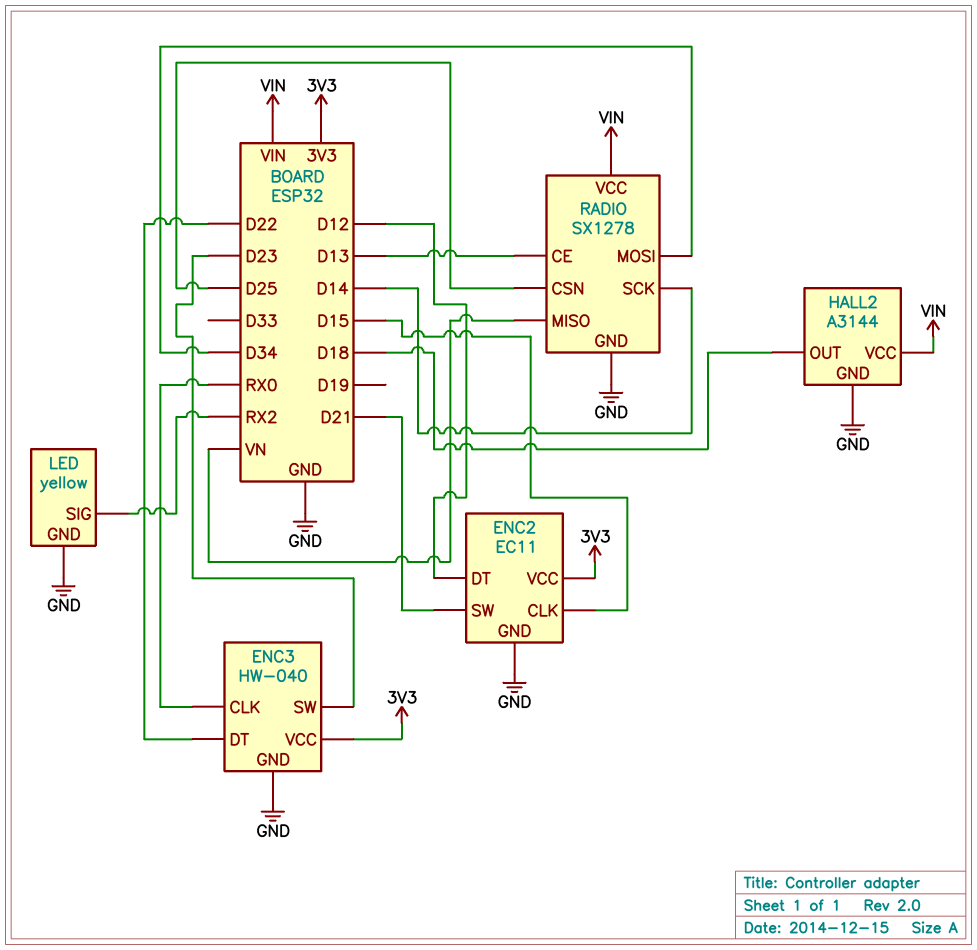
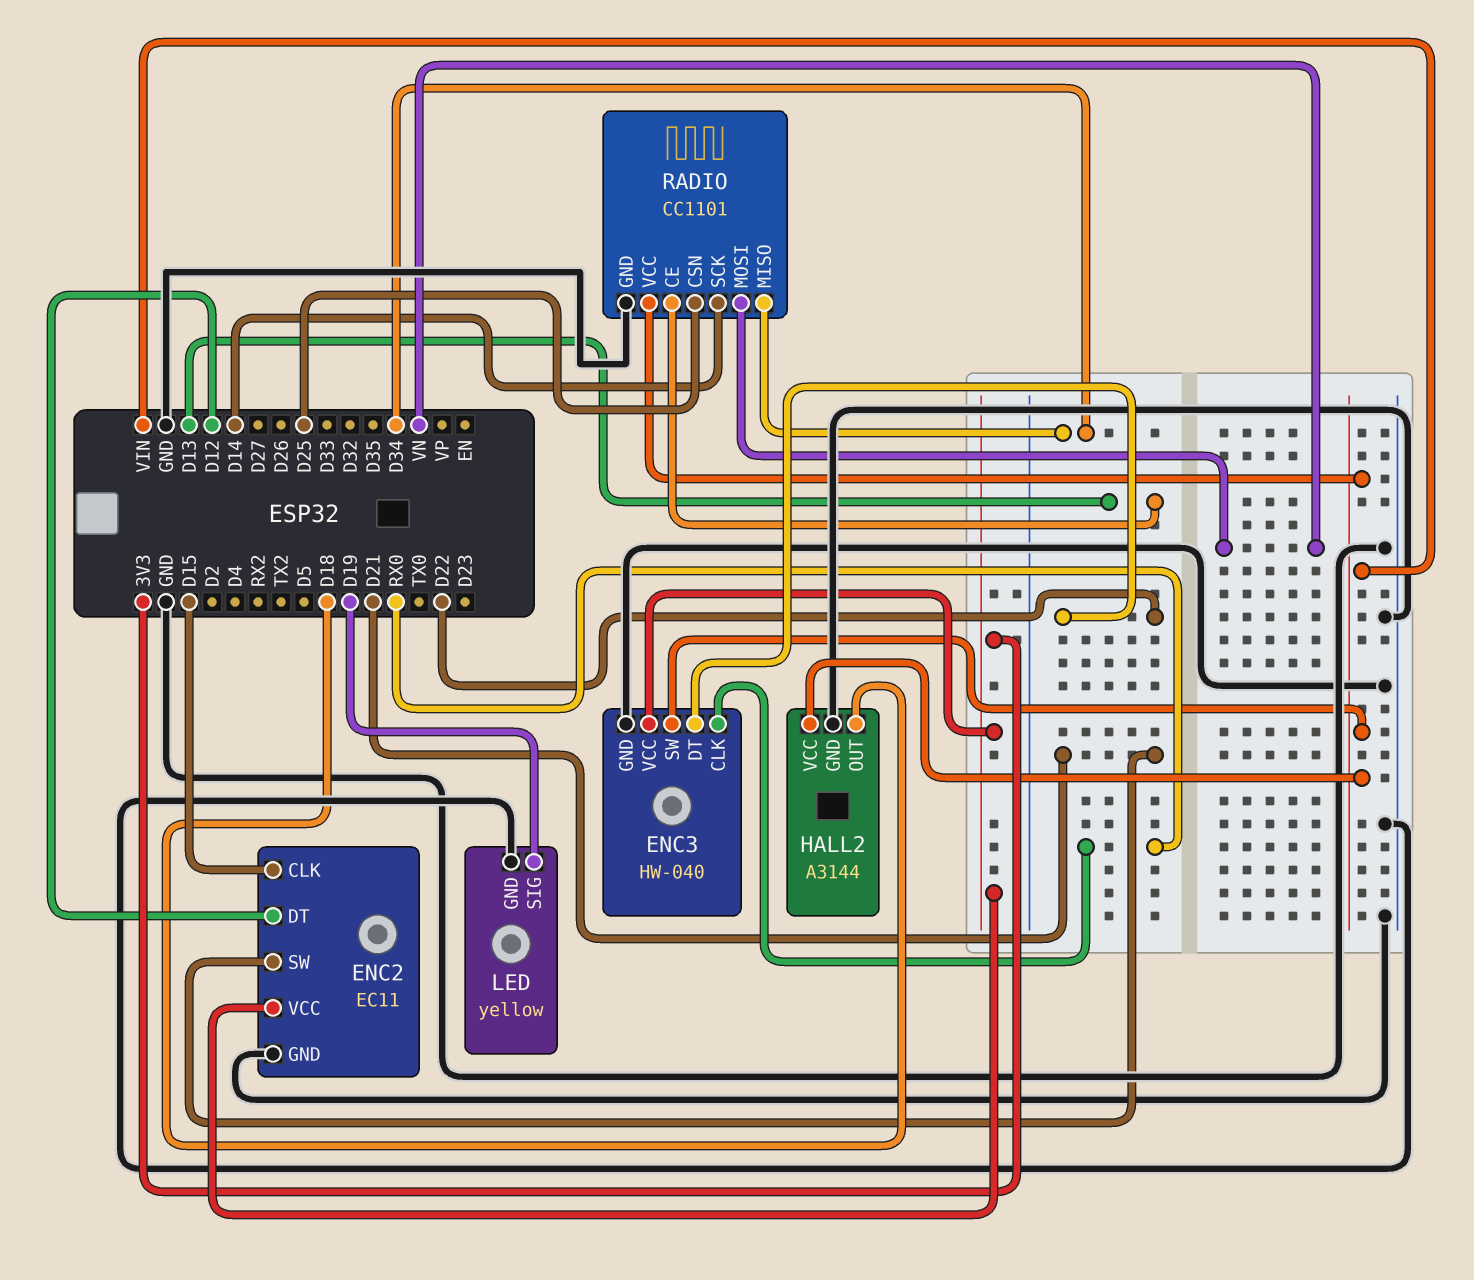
ENC3 pin SW: D23 -> VIN
LED pin SIG: RX2 -> D19
RADIO: SX1278 -> CC1101
RADIO pin MISO: VN -> D34
RADIO pin MOSI: D34 -> VN

